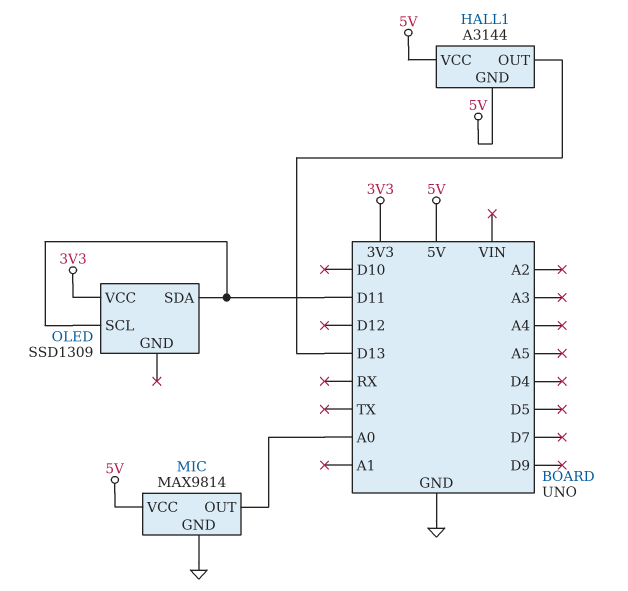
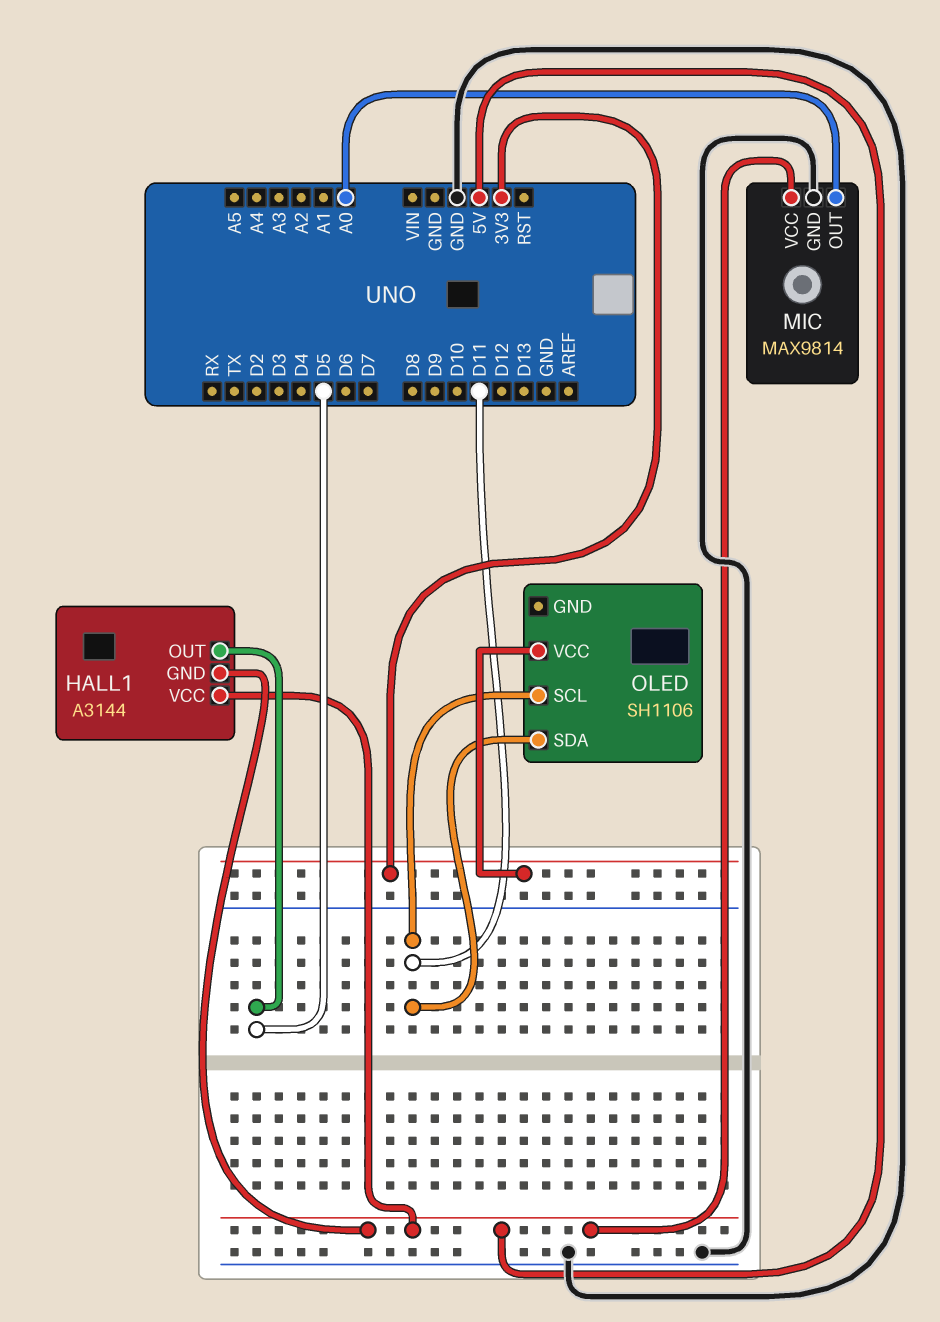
HALL1 pin OUT: D13 -> D5
OLED: SSD1309 -> SH1106

